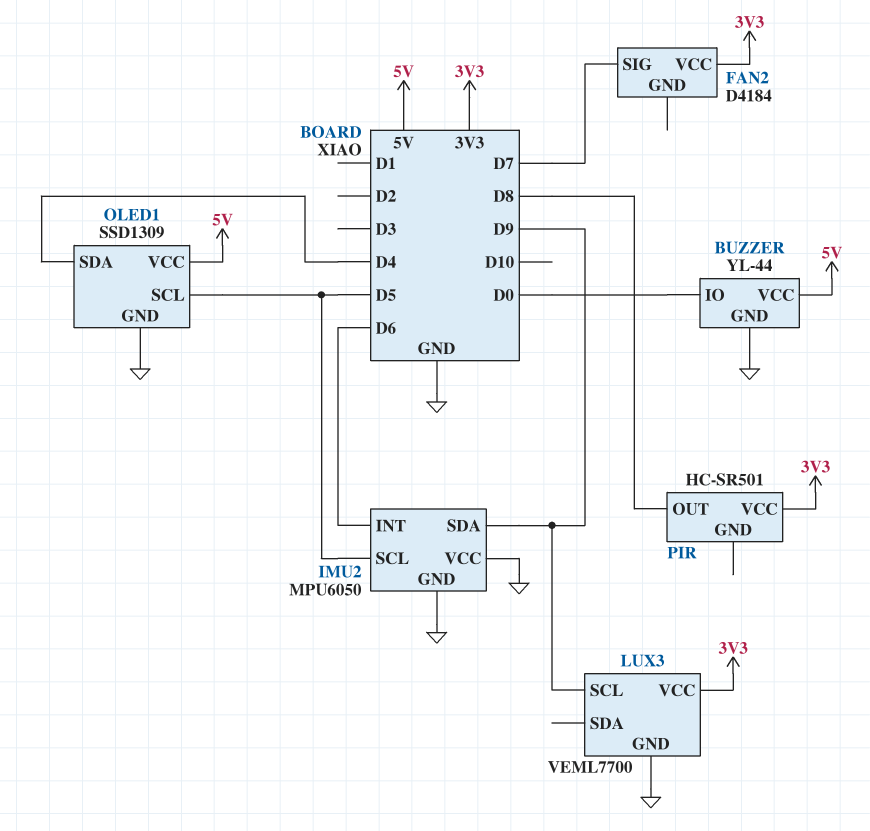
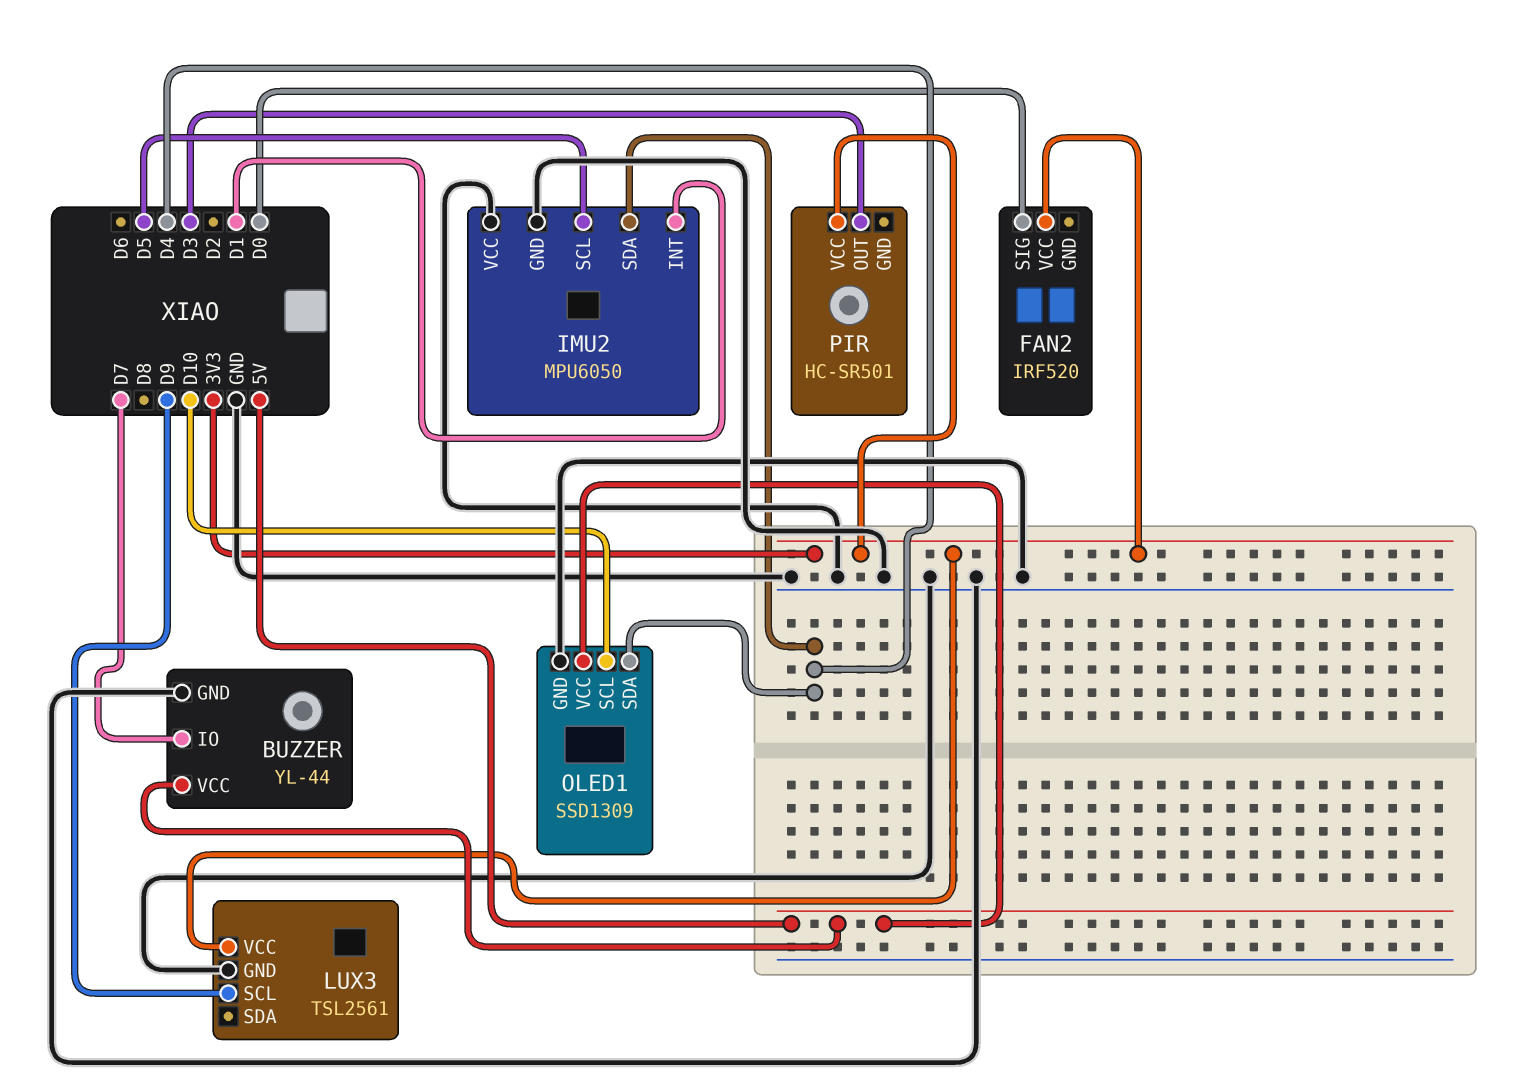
BUZZER pin IO: D0 -> D7
FAN2: D4184 -> IRF520
FAN2 pin SIG: D7 -> D0
IMU2 pin INT: D6 -> D1
IMU2 pin SDA: D9 -> D4
LUX3: VEML7700 -> TSL2561
OLED1 pin SCL: D5 -> D10
PIR pin OUT: D8 -> D3

